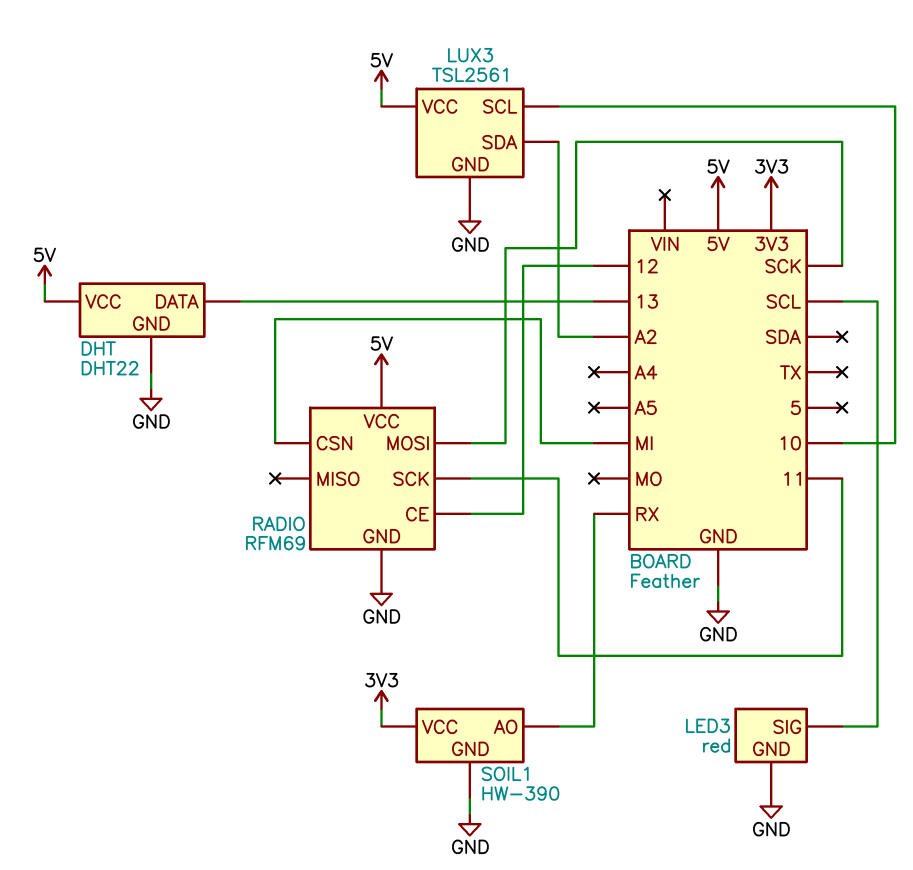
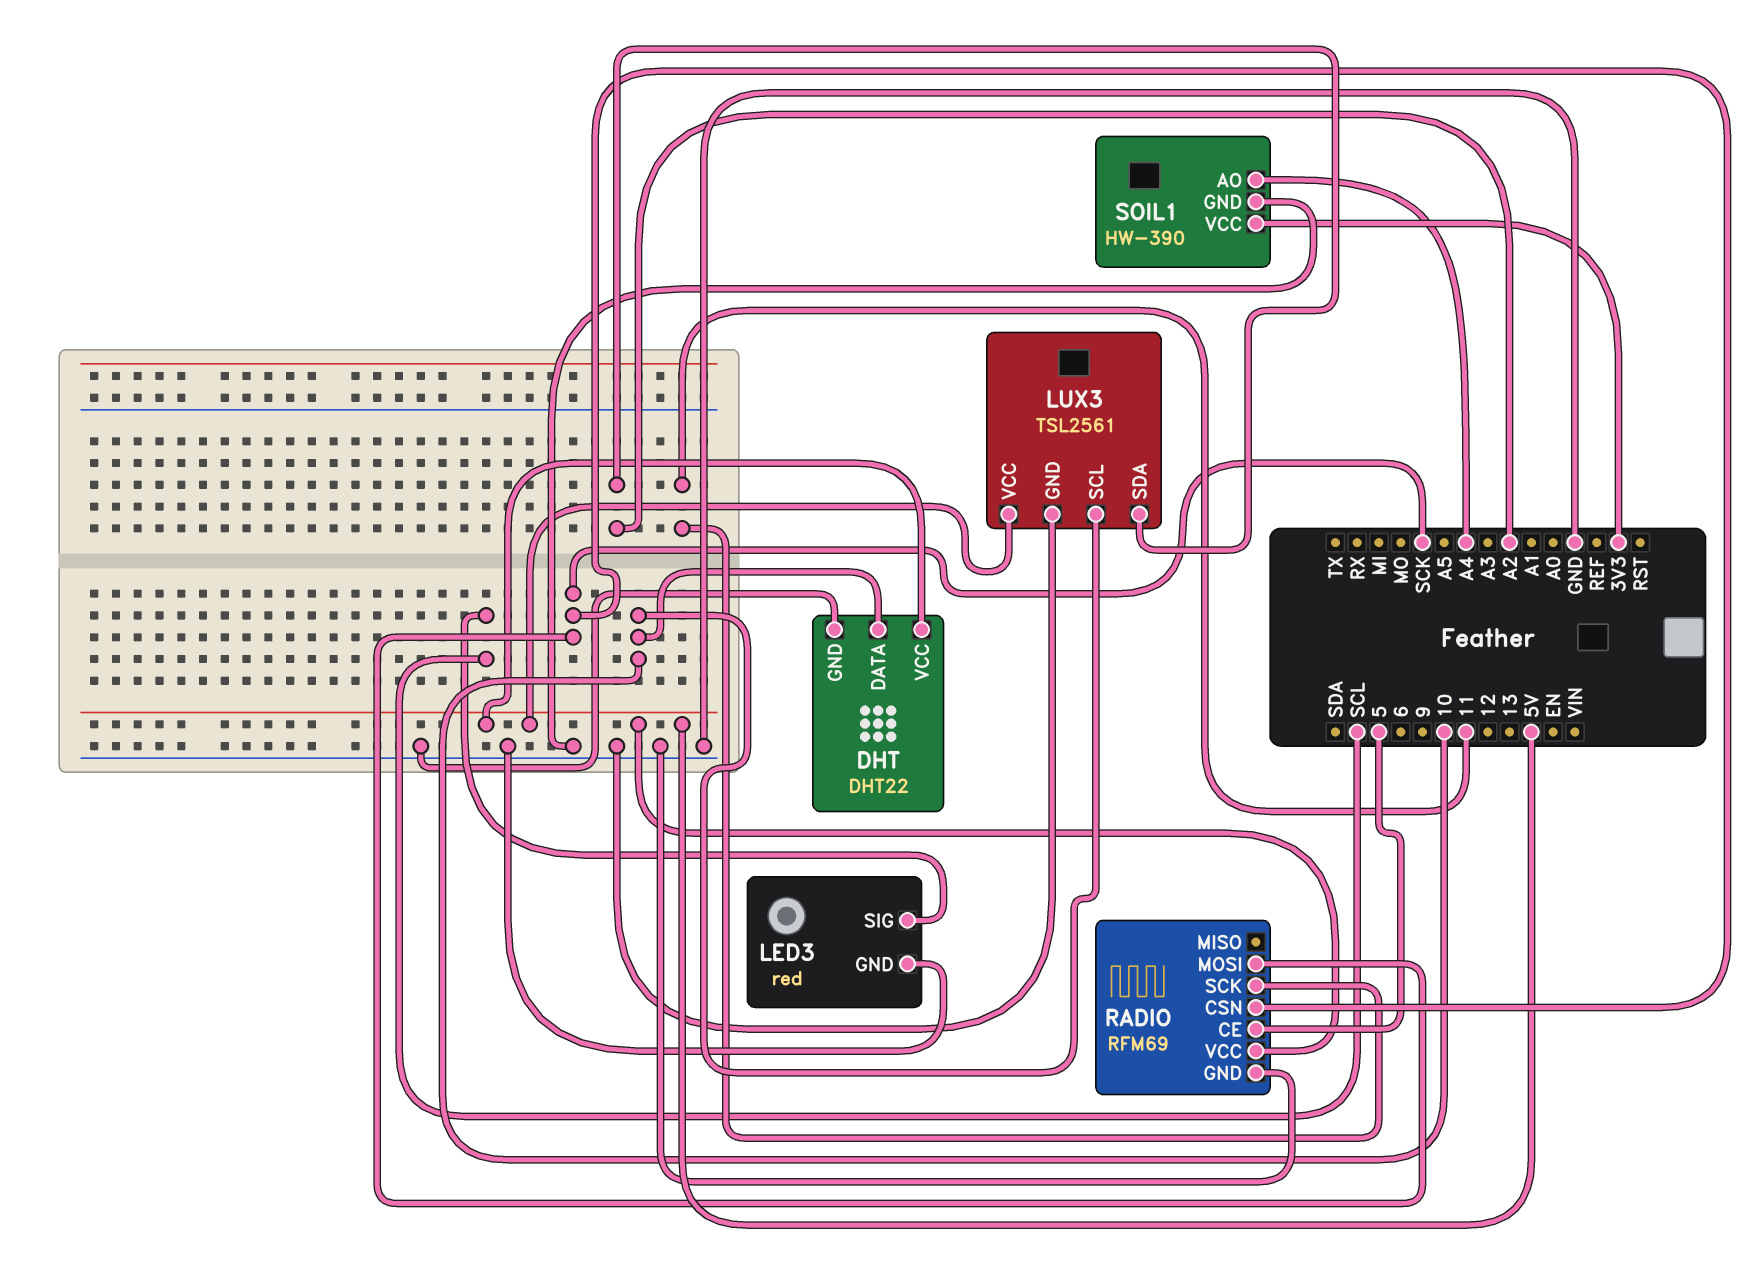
DHT pin DATA: 13 -> 10
RADIO pin CE: 12 -> 5
RADIO pin CSN: MI -> SCK
SOIL1 pin AO: RX -> A4

